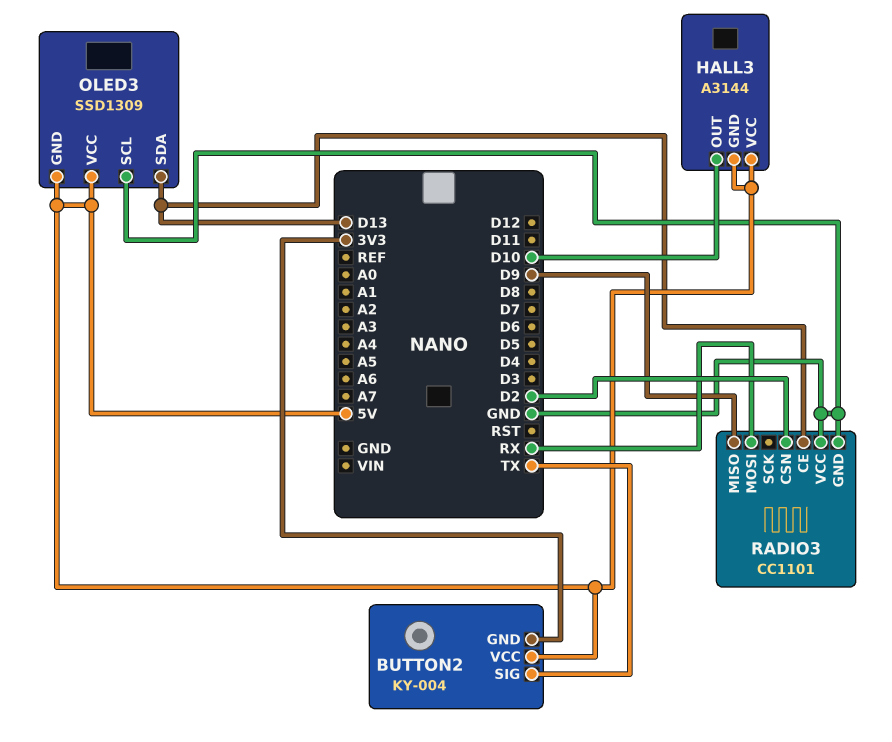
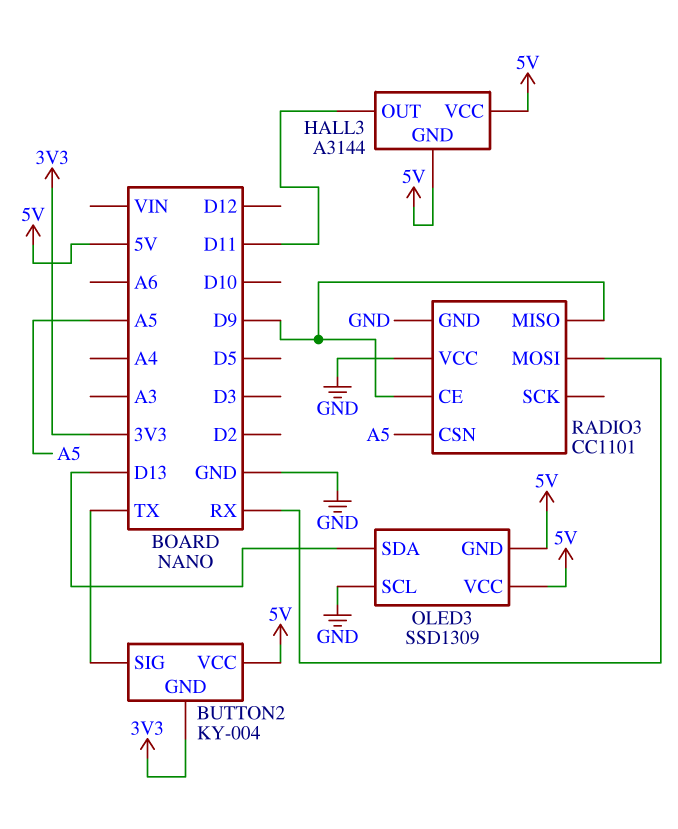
HALL3 pin OUT: D10 -> D11
RADIO3 pin CE: D13 -> D9
RADIO3 pin CSN: D2 -> A5

